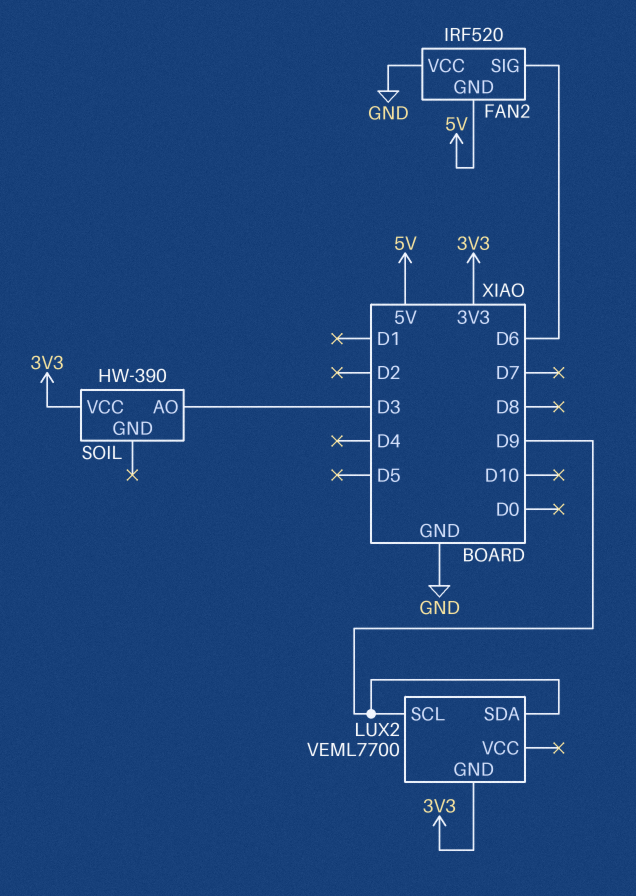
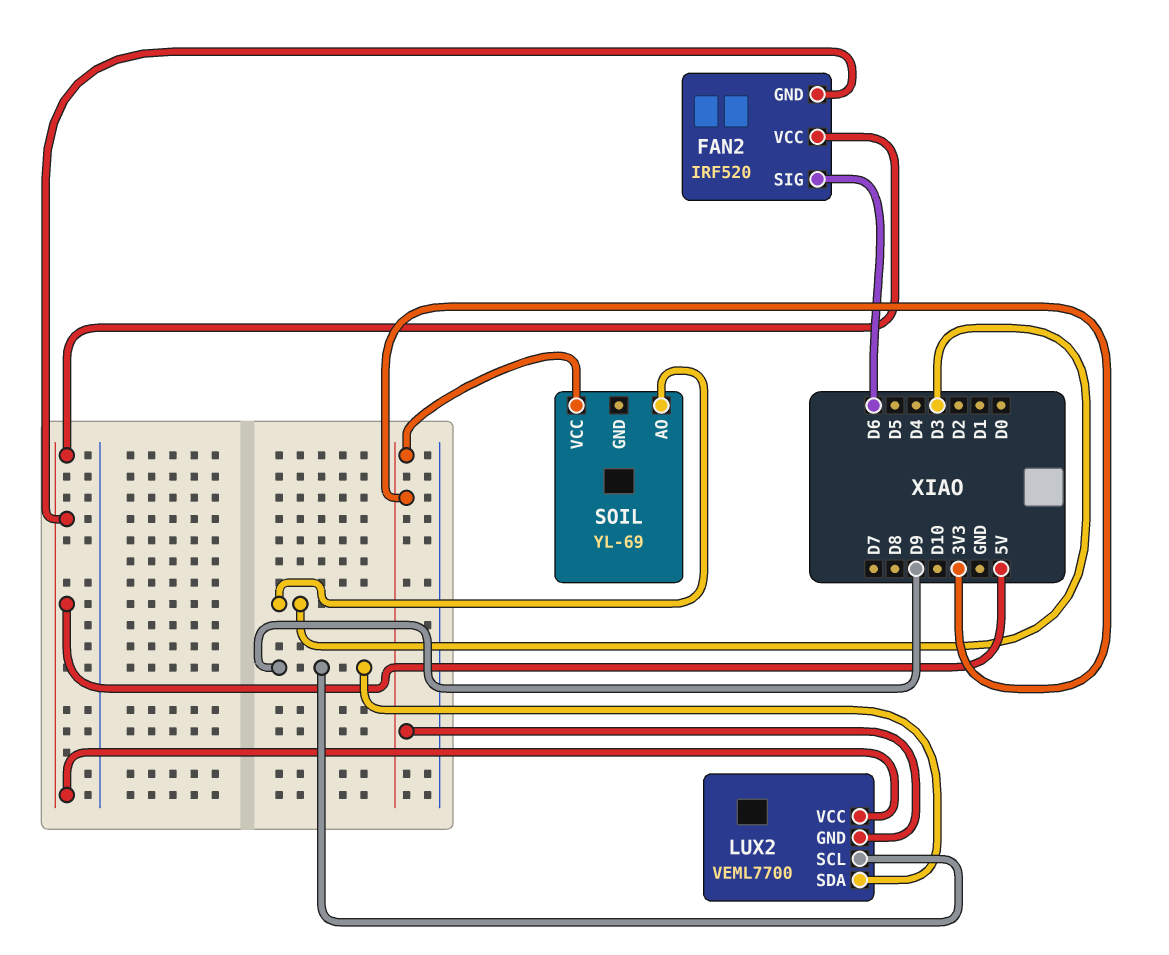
FAN2 pin VCC: GND -> 5V
LUX2 pin VCC: none -> 5V
SOIL: HW-390 -> YL-69

